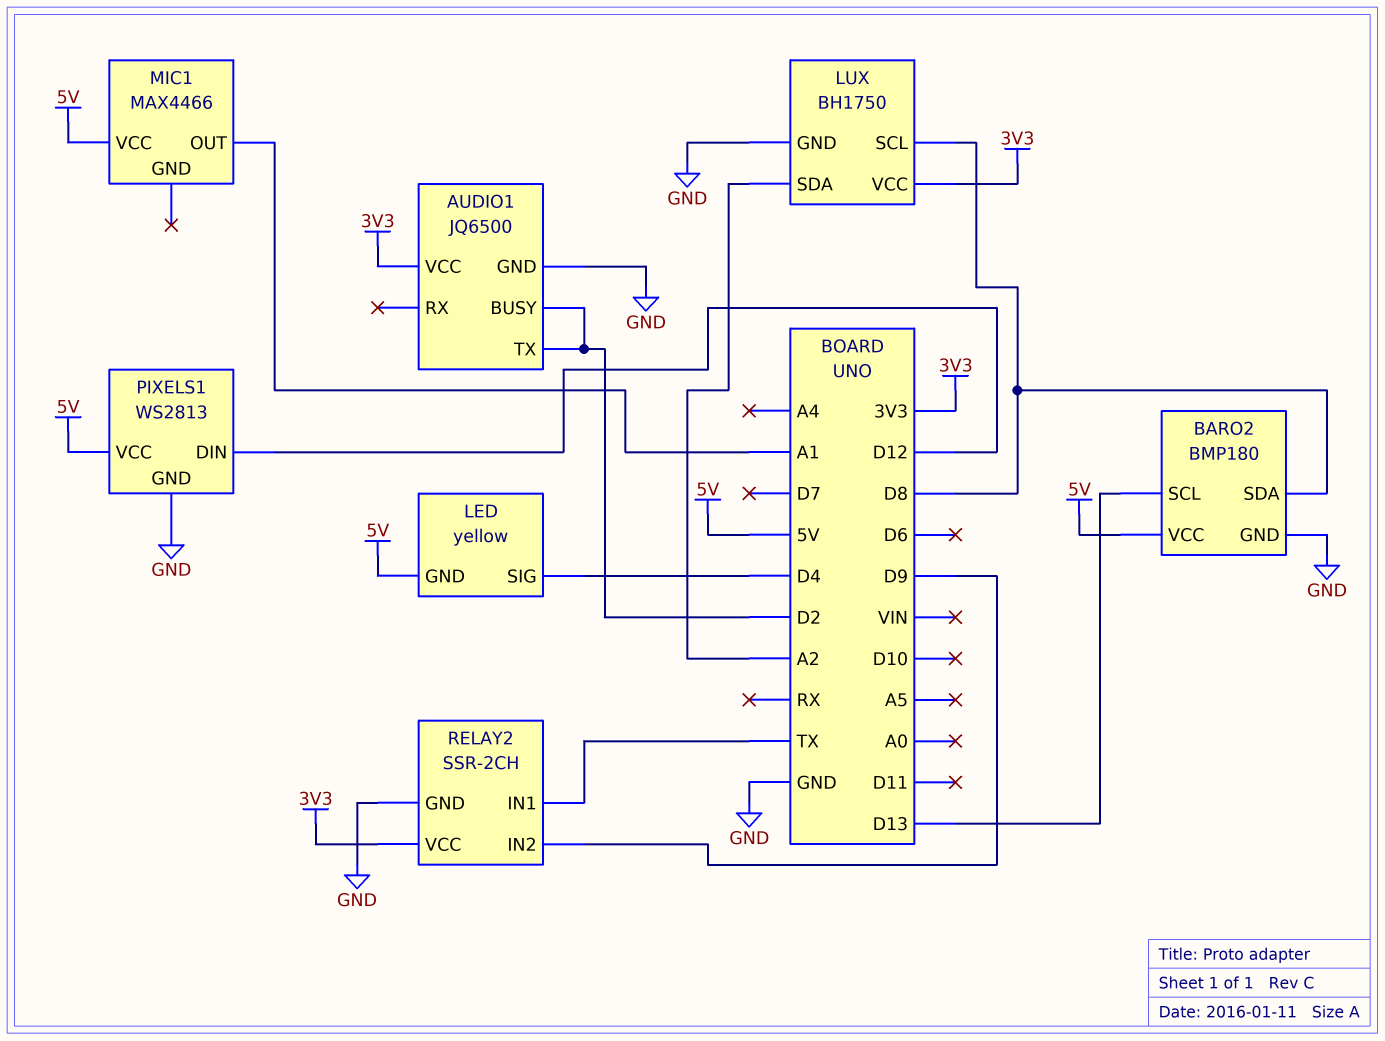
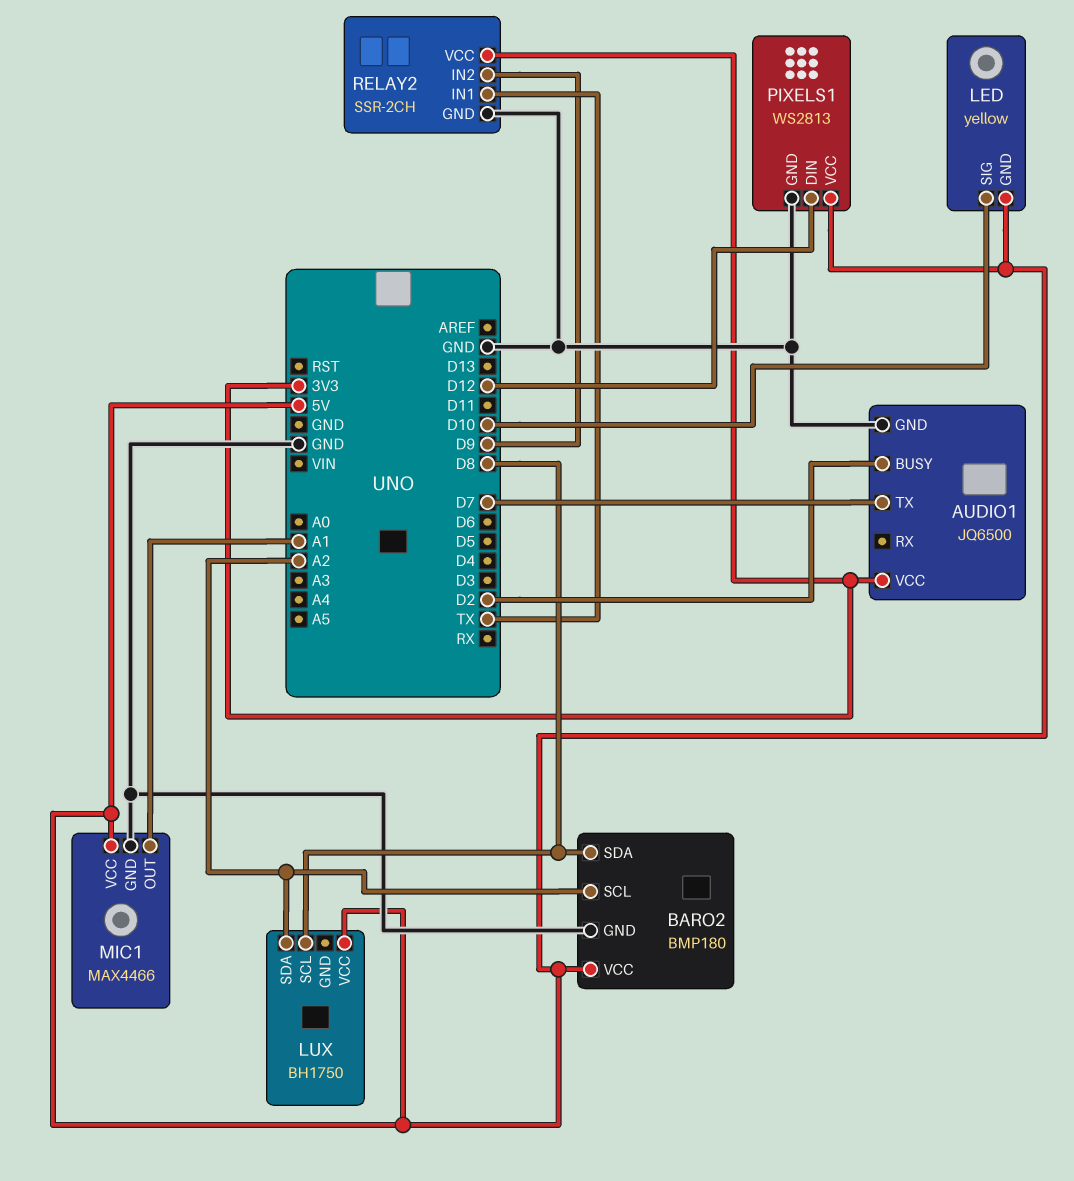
AUDIO1 pin TX: D2 -> D7
BARO2 pin SCL: D13 -> A2
LED pin SIG: D4 -> D10
LUX pin GND: GND -> none
LUX pin VCC: 3V3 -> 5V
MIC1 pin GND: none -> GND

